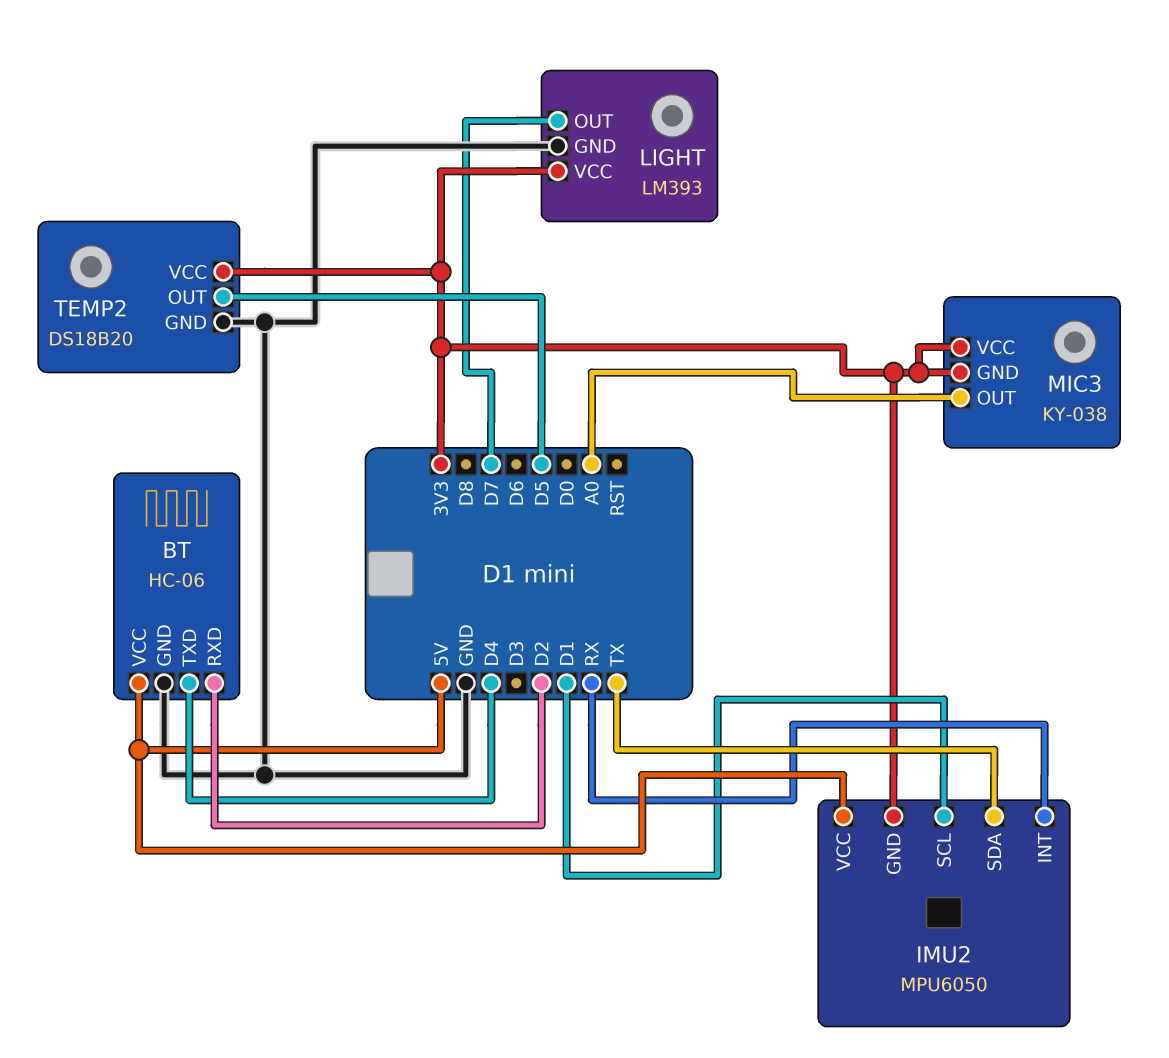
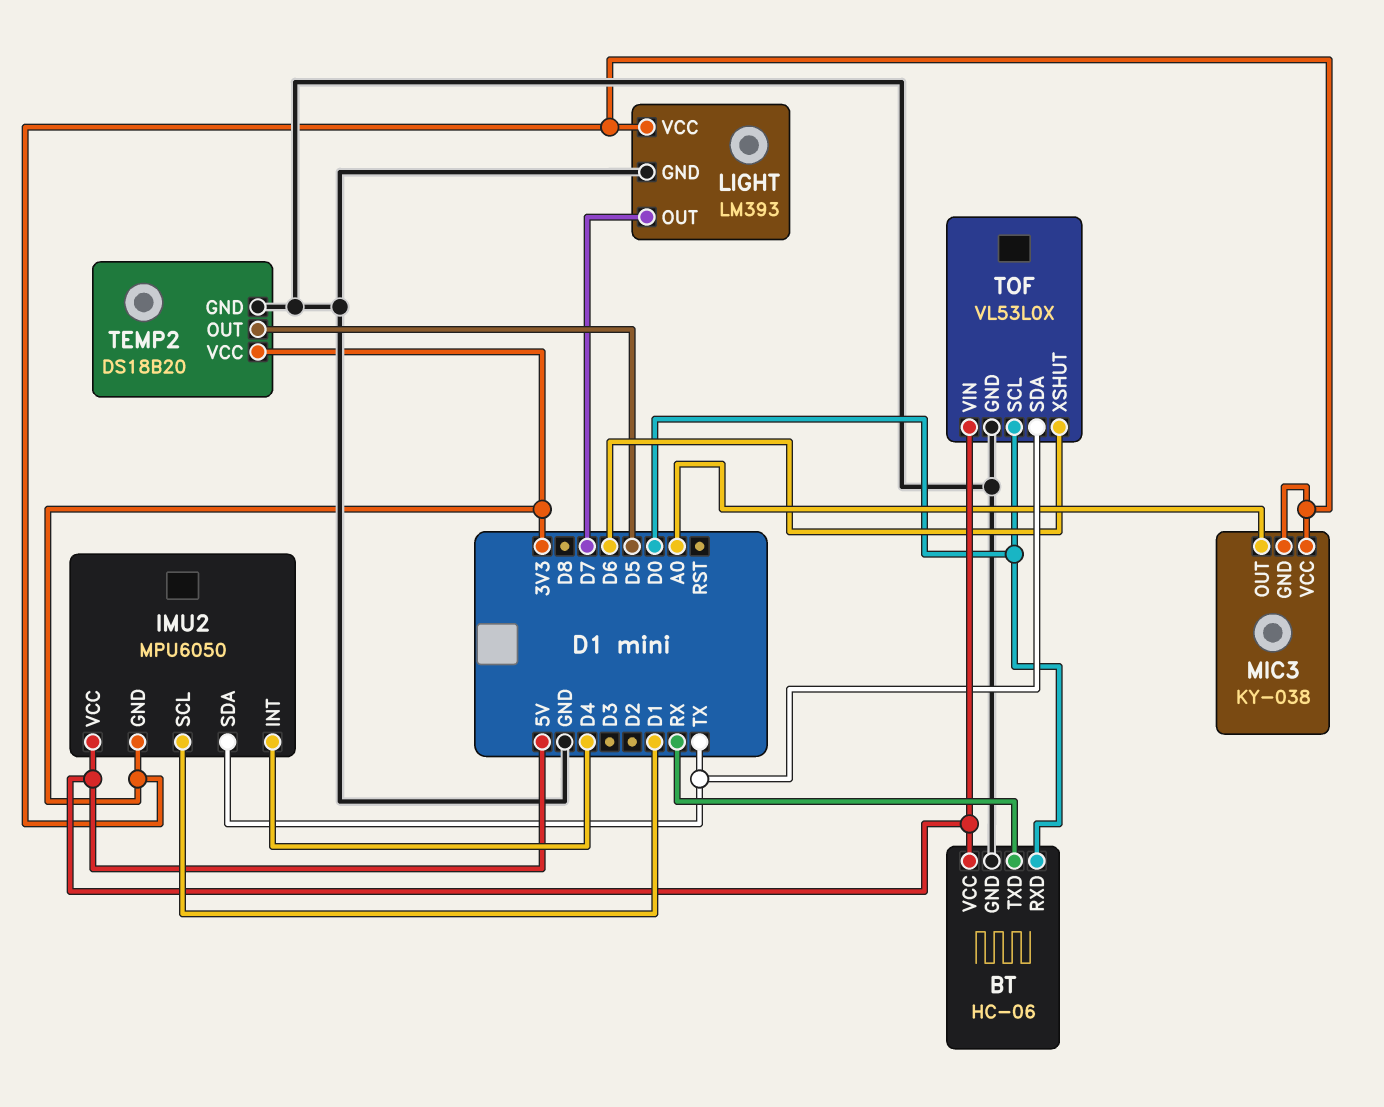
BT pin RXD: D2 -> D0
BT pin TXD: D4 -> RX
IMU2 pin INT: RX -> D4
TOF: none -> VL53L0X
TOF pin GND: none -> GND
TOF pin SCL: none -> D0
TOF pin SDA: none -> TX
TOF pin VIN: none -> 5V
TOF pin XSHUT: none -> D6

